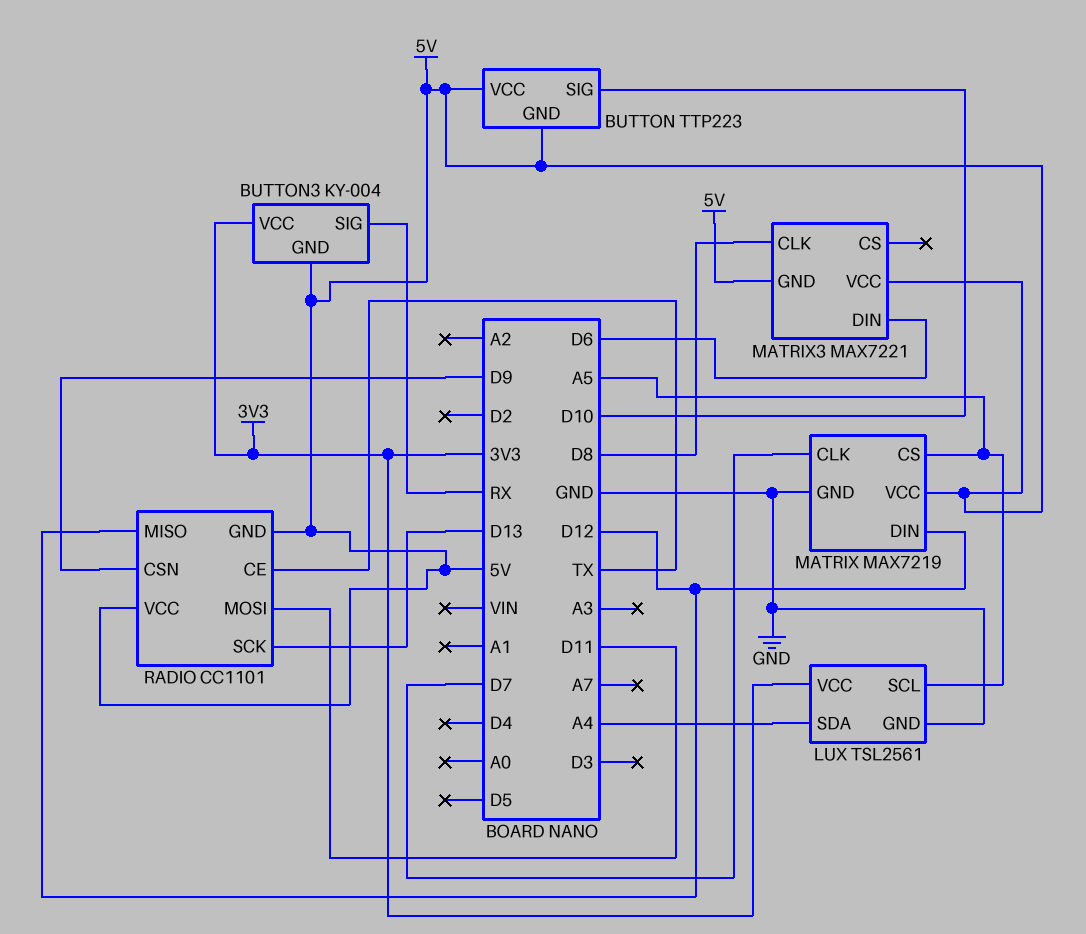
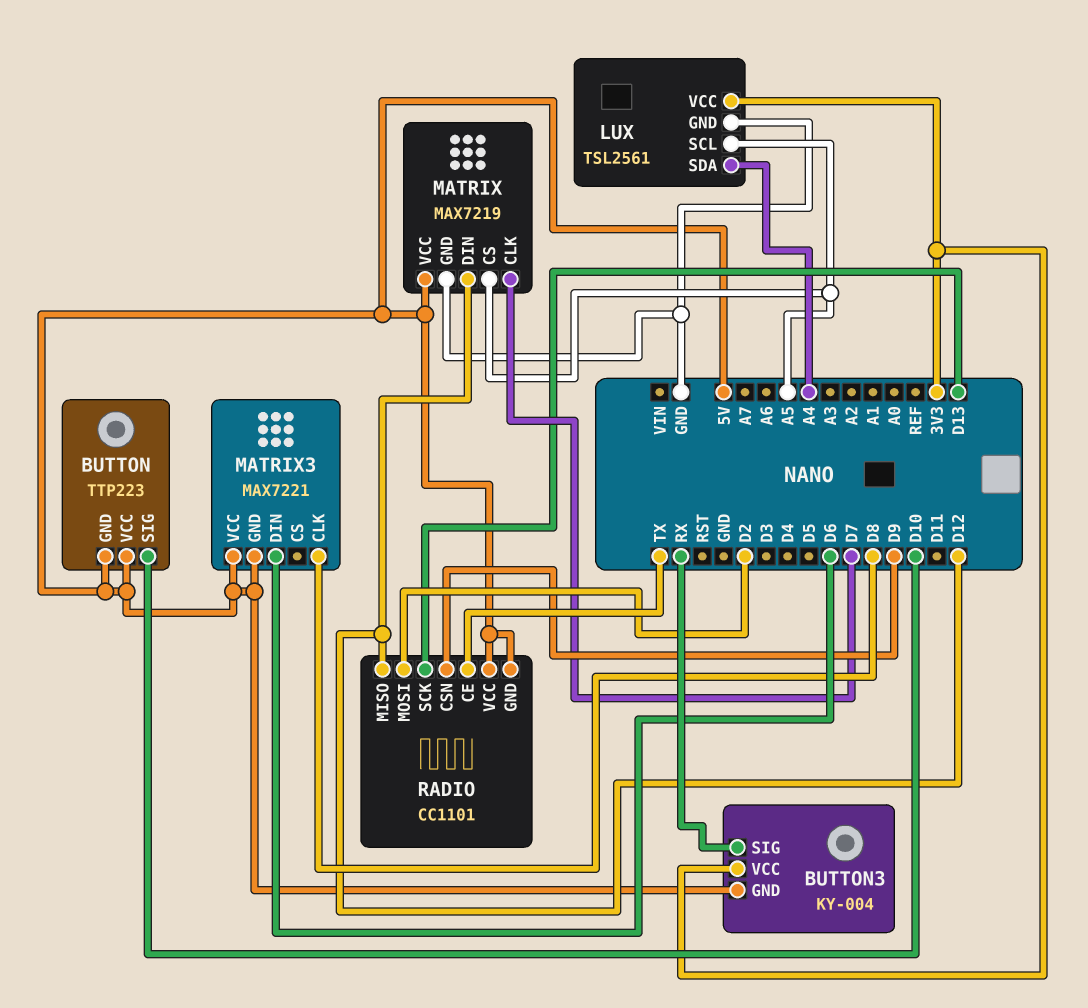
RADIO pin MOSI: D11 -> D2

